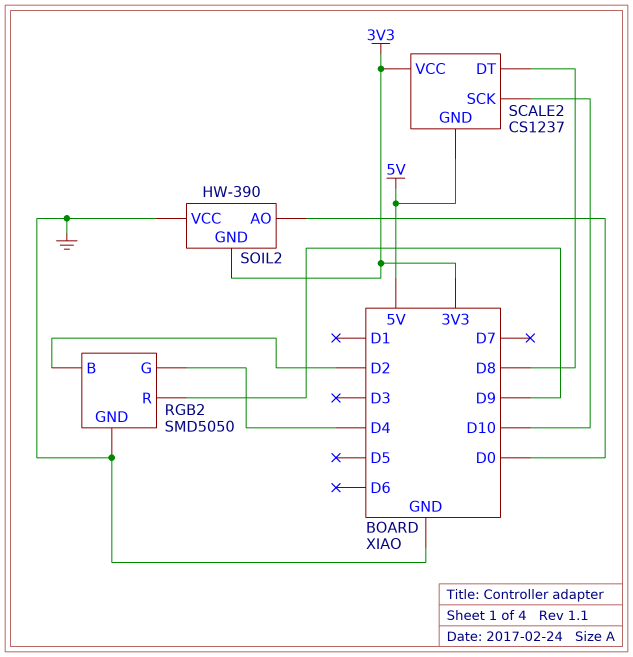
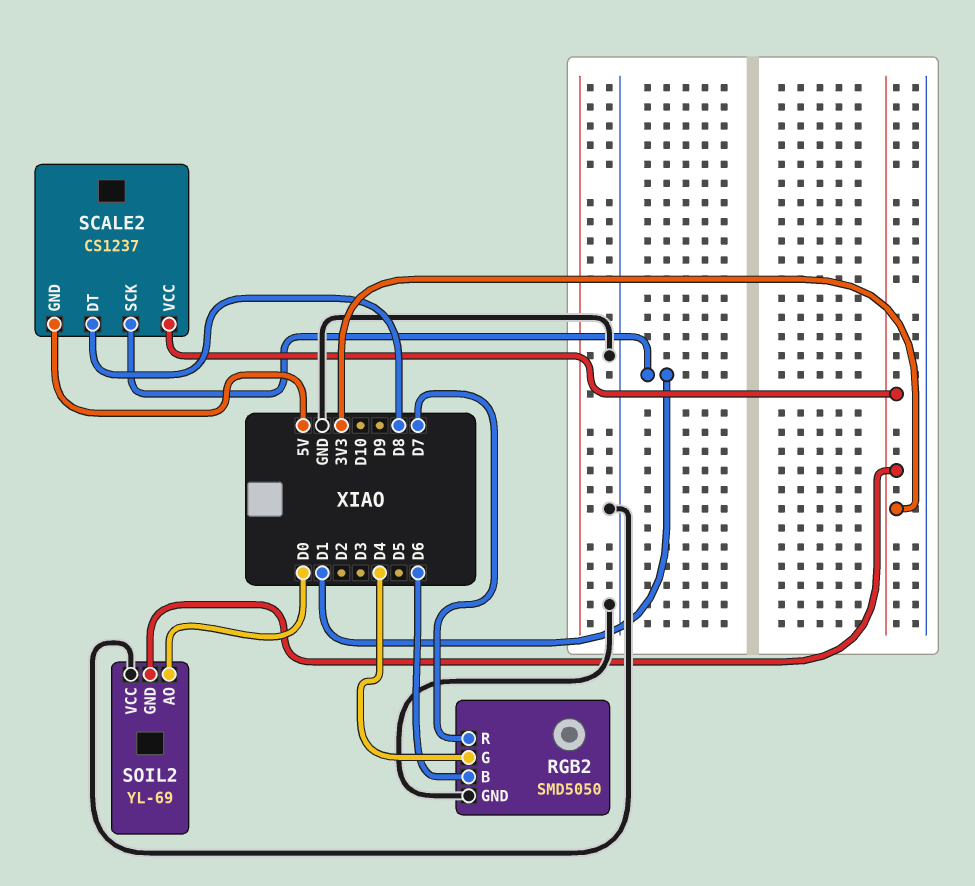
RGB2 pin B: D2 -> D6
RGB2 pin R: D9 -> D7
SCALE2 pin SCK: D10 -> D1
SOIL2: HW-390 -> YL-69

